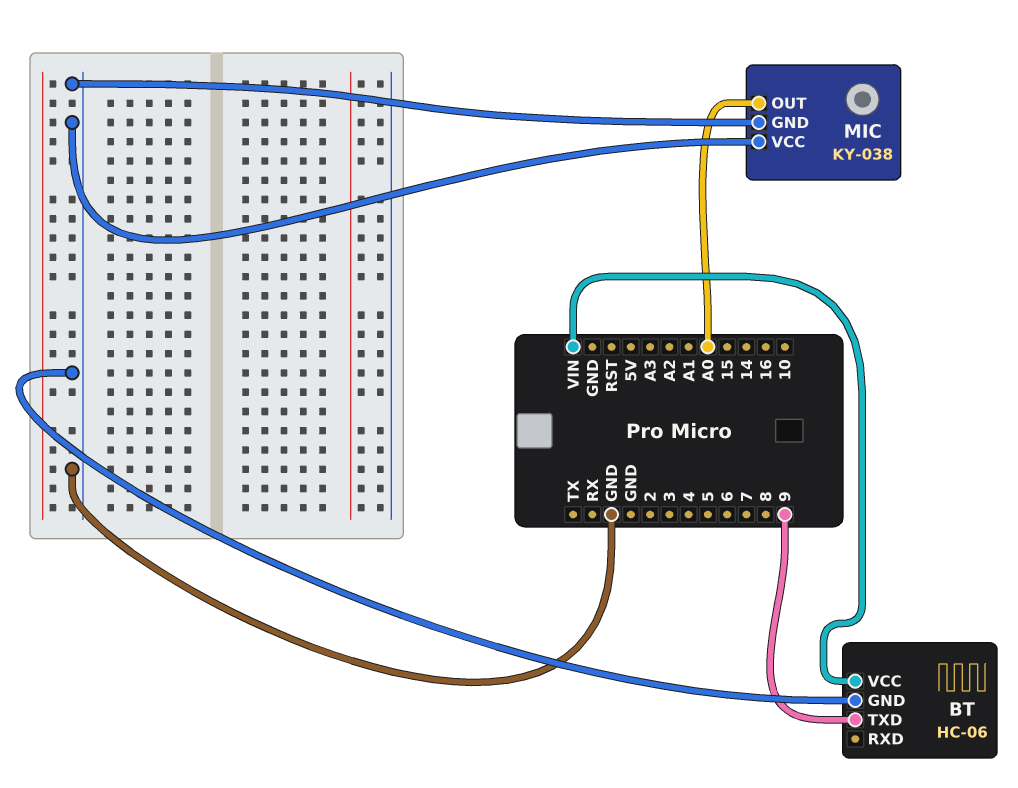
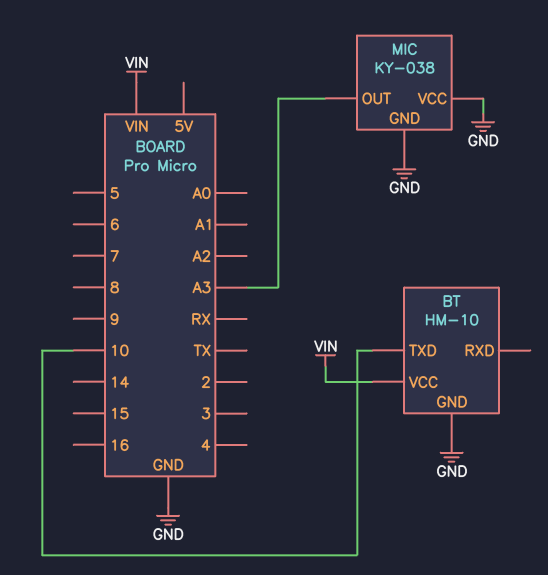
BT: HC-06 -> HM-10
BT pin TXD: 9 -> 10
MIC pin OUT: A0 -> A3

